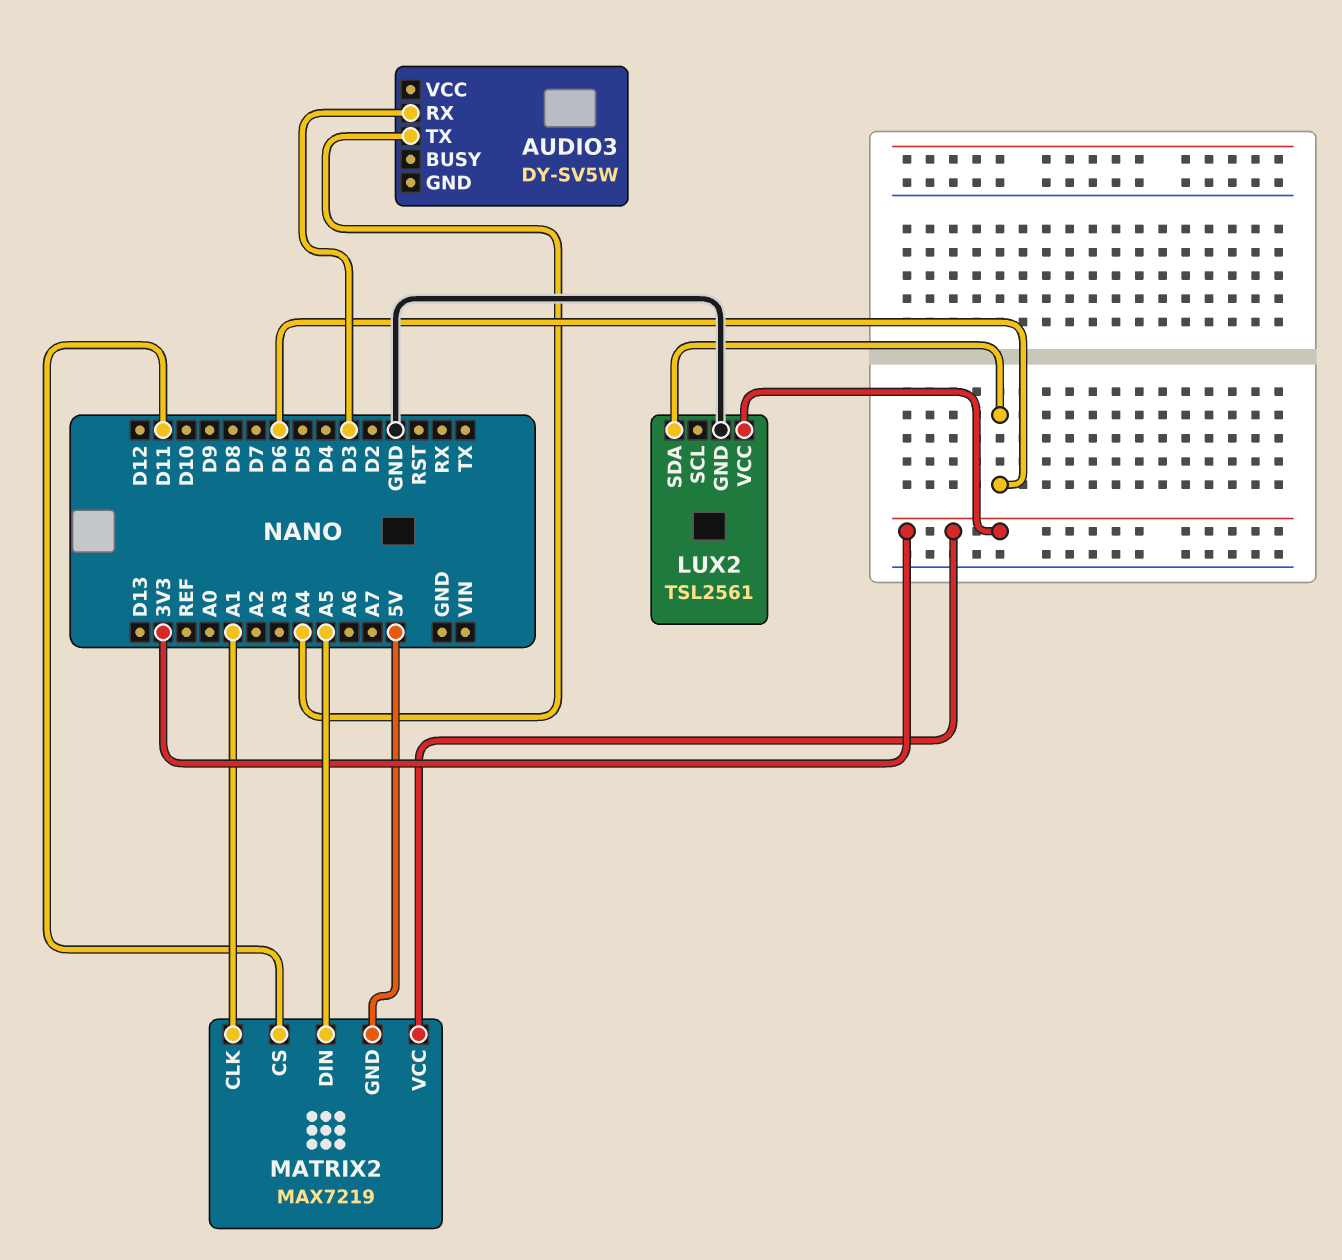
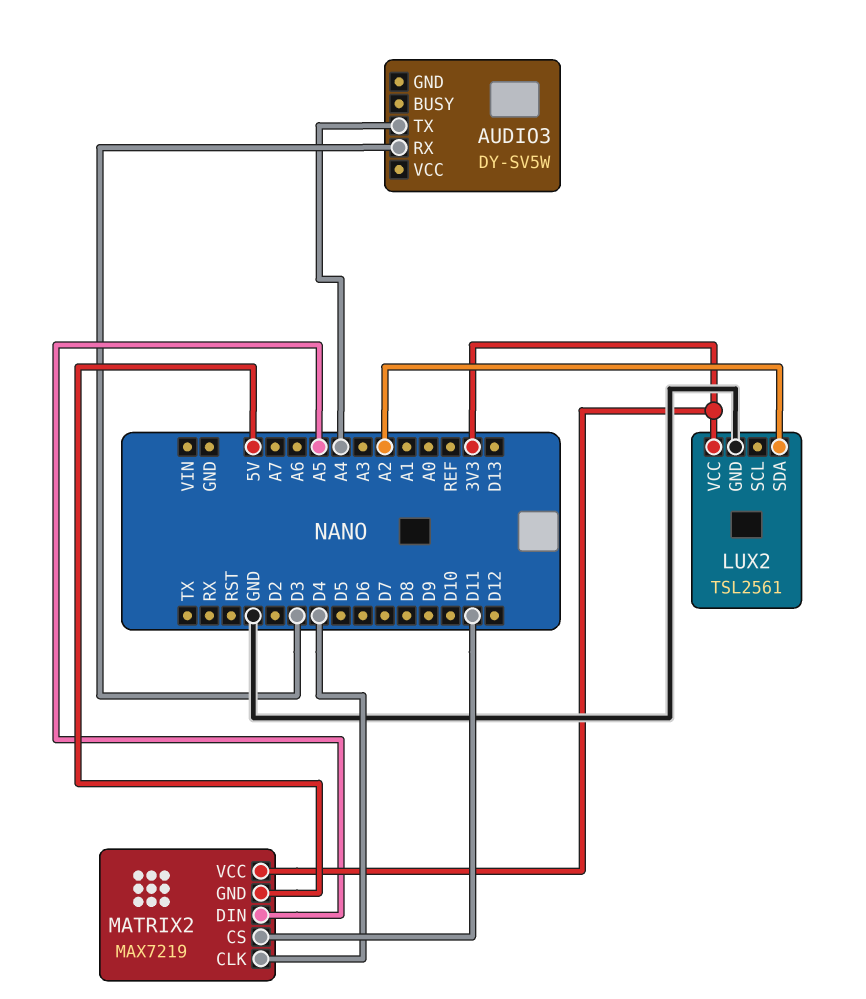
LUX2 pin SDA: D6 -> A2
MATRIX2 pin CLK: A1 -> D4

